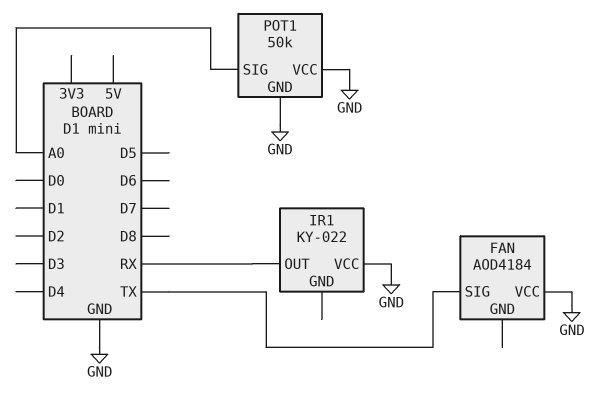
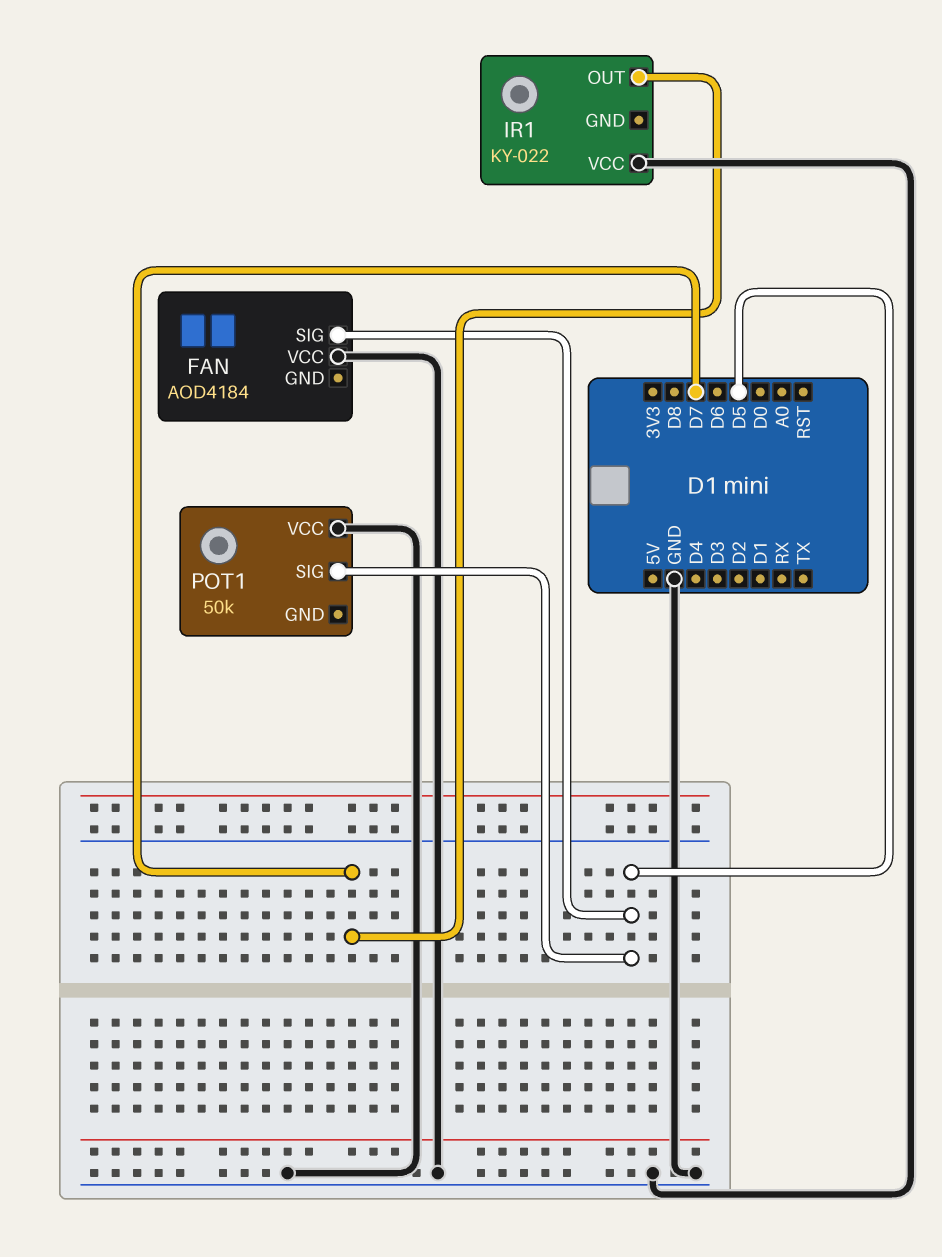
FAN pin SIG: TX -> D5
IR1 pin OUT: RX -> D7
POT1 pin GND: GND -> none
POT1 pin SIG: A0 -> D5

